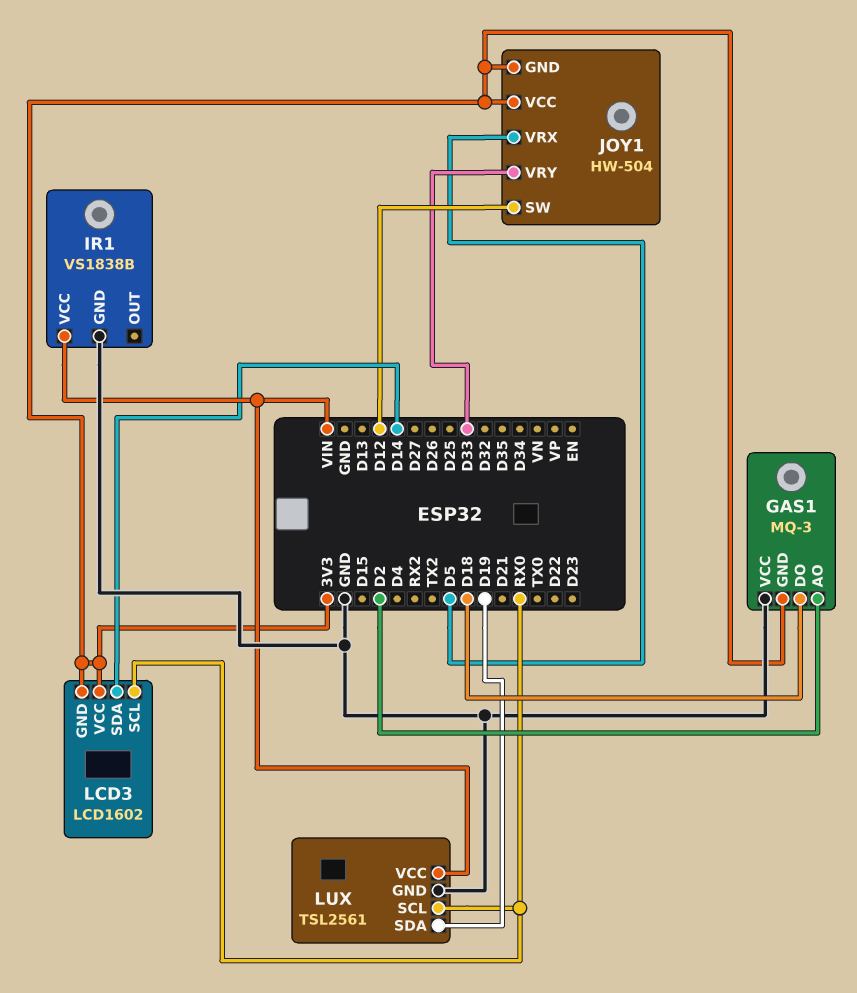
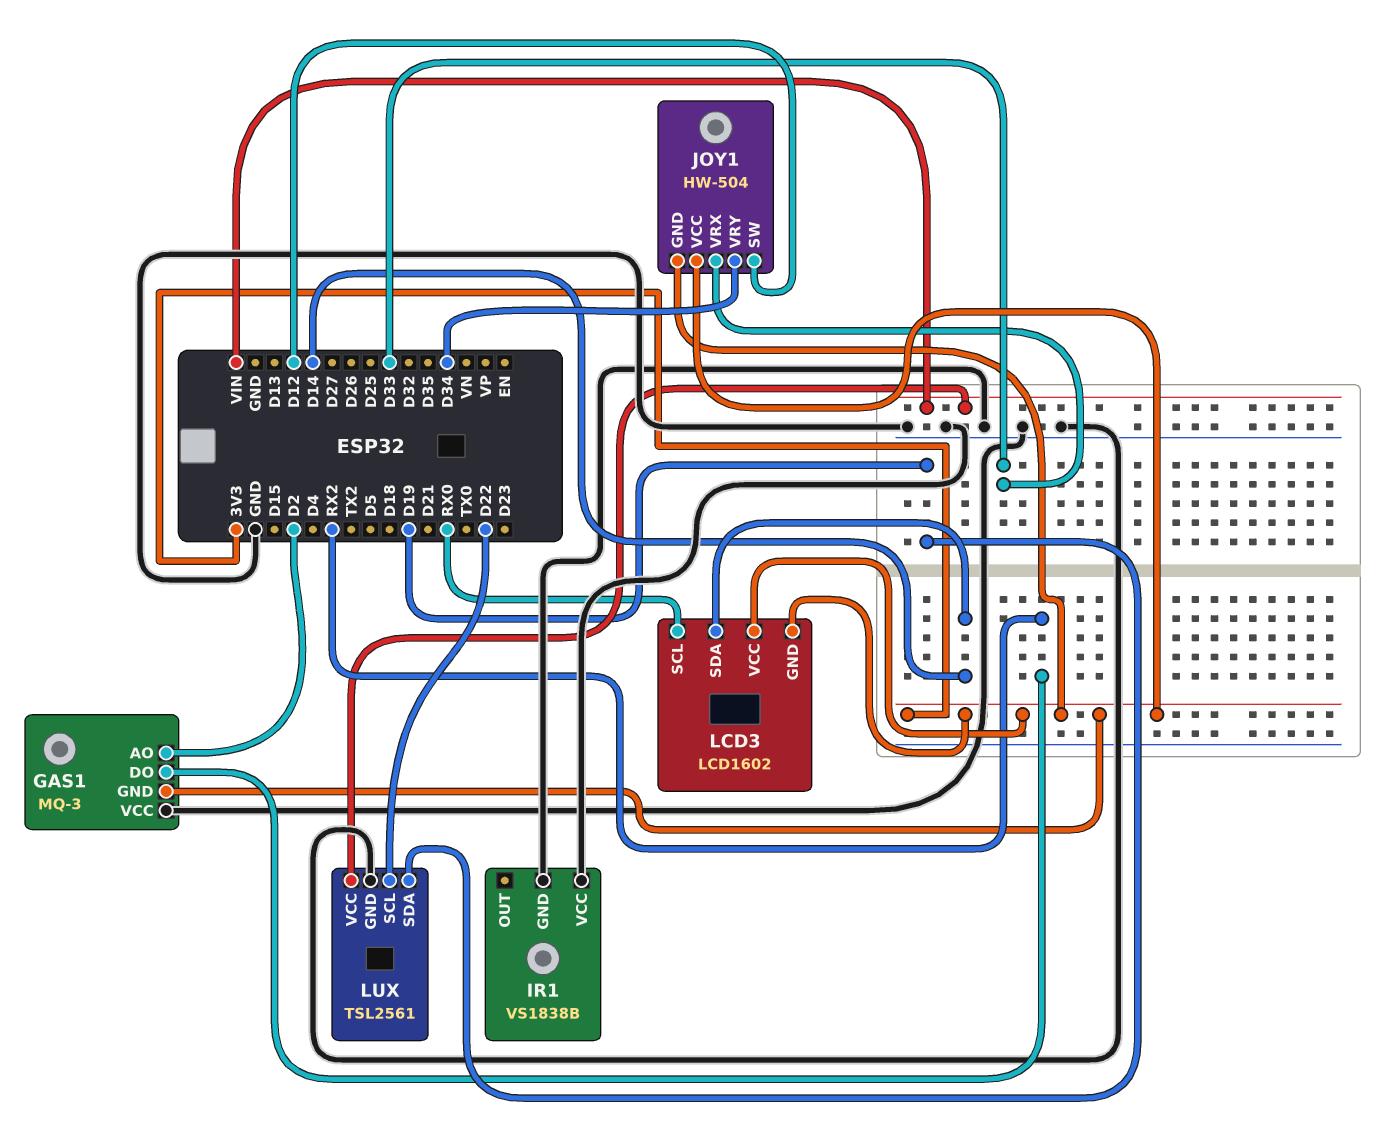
GAS1 pin DO: D18 -> RX2
IR1 pin VCC: VIN -> GND
JOY1 pin VRX: D5 -> D33
JOY1 pin VRY: D33 -> D34
LUX pin SCL: RX0 -> D22

